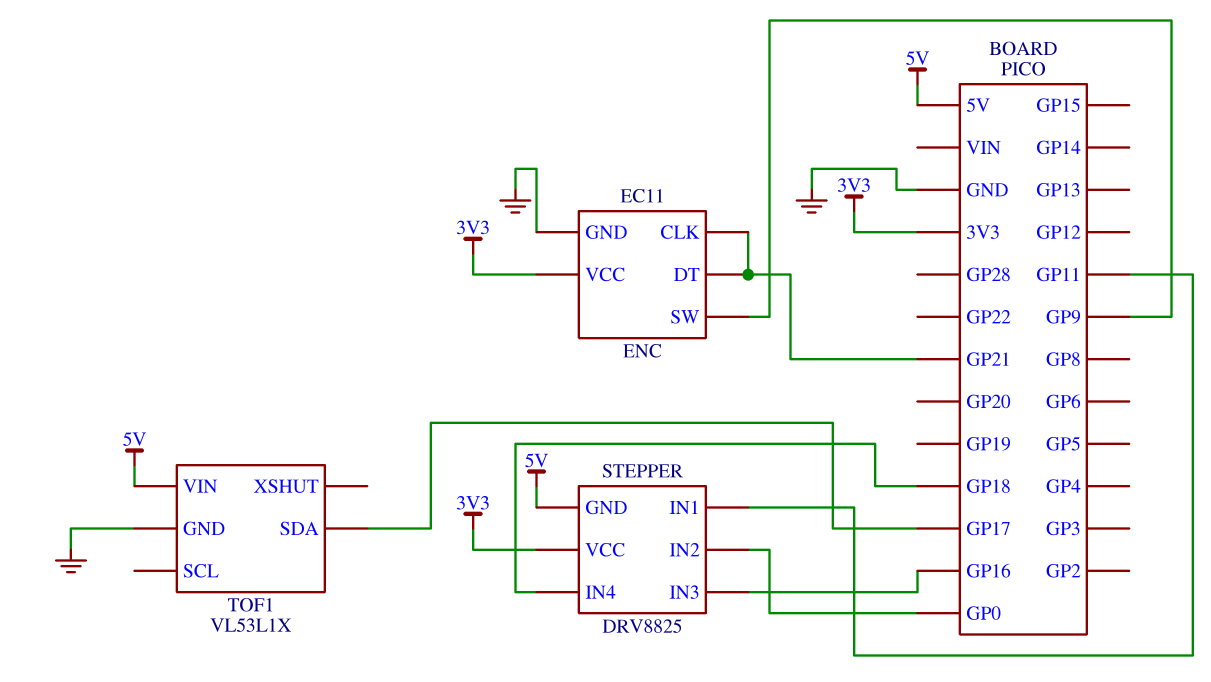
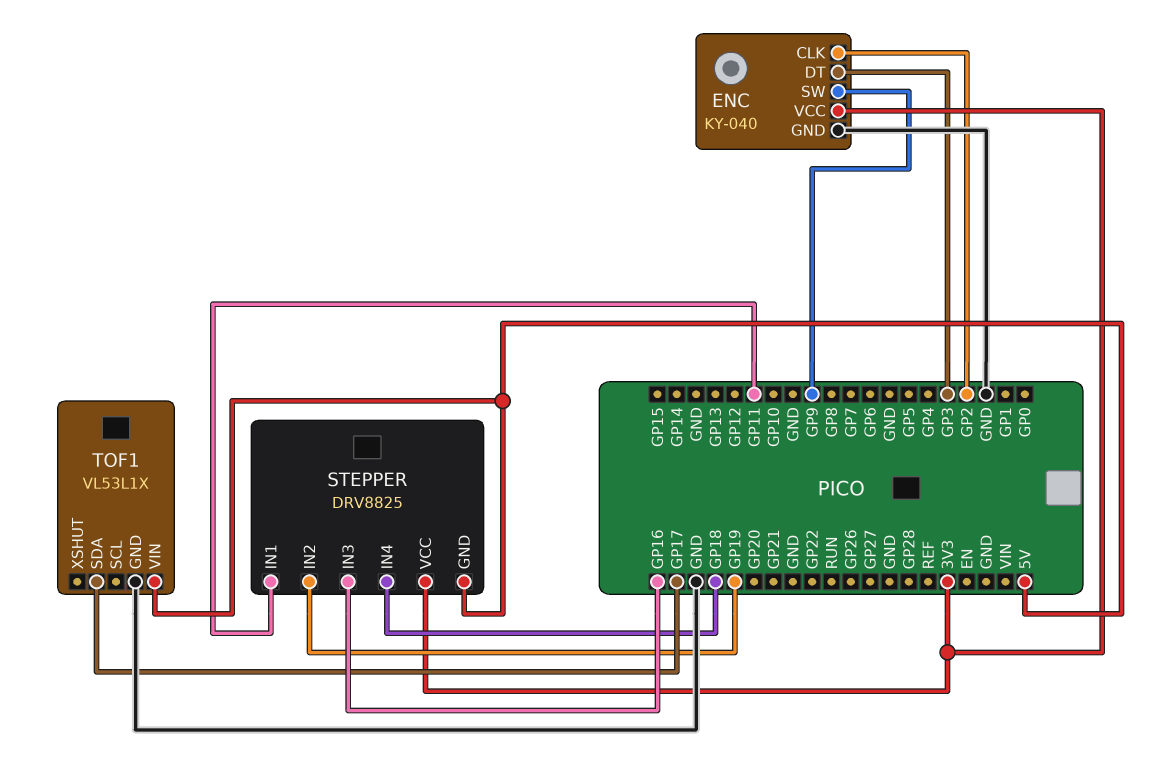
ENC: EC11 -> KY-040
ENC pin CLK: GP21 -> GP2
ENC pin DT: GP21 -> GP3
STEPPER pin IN2: GP0 -> GP19

